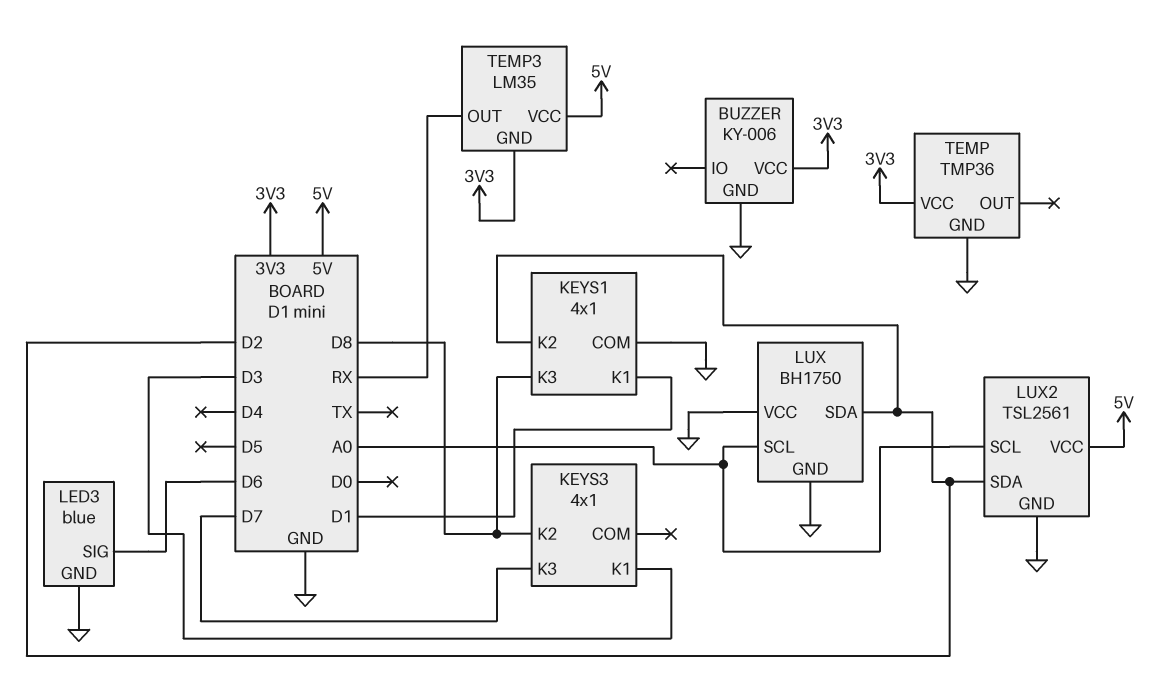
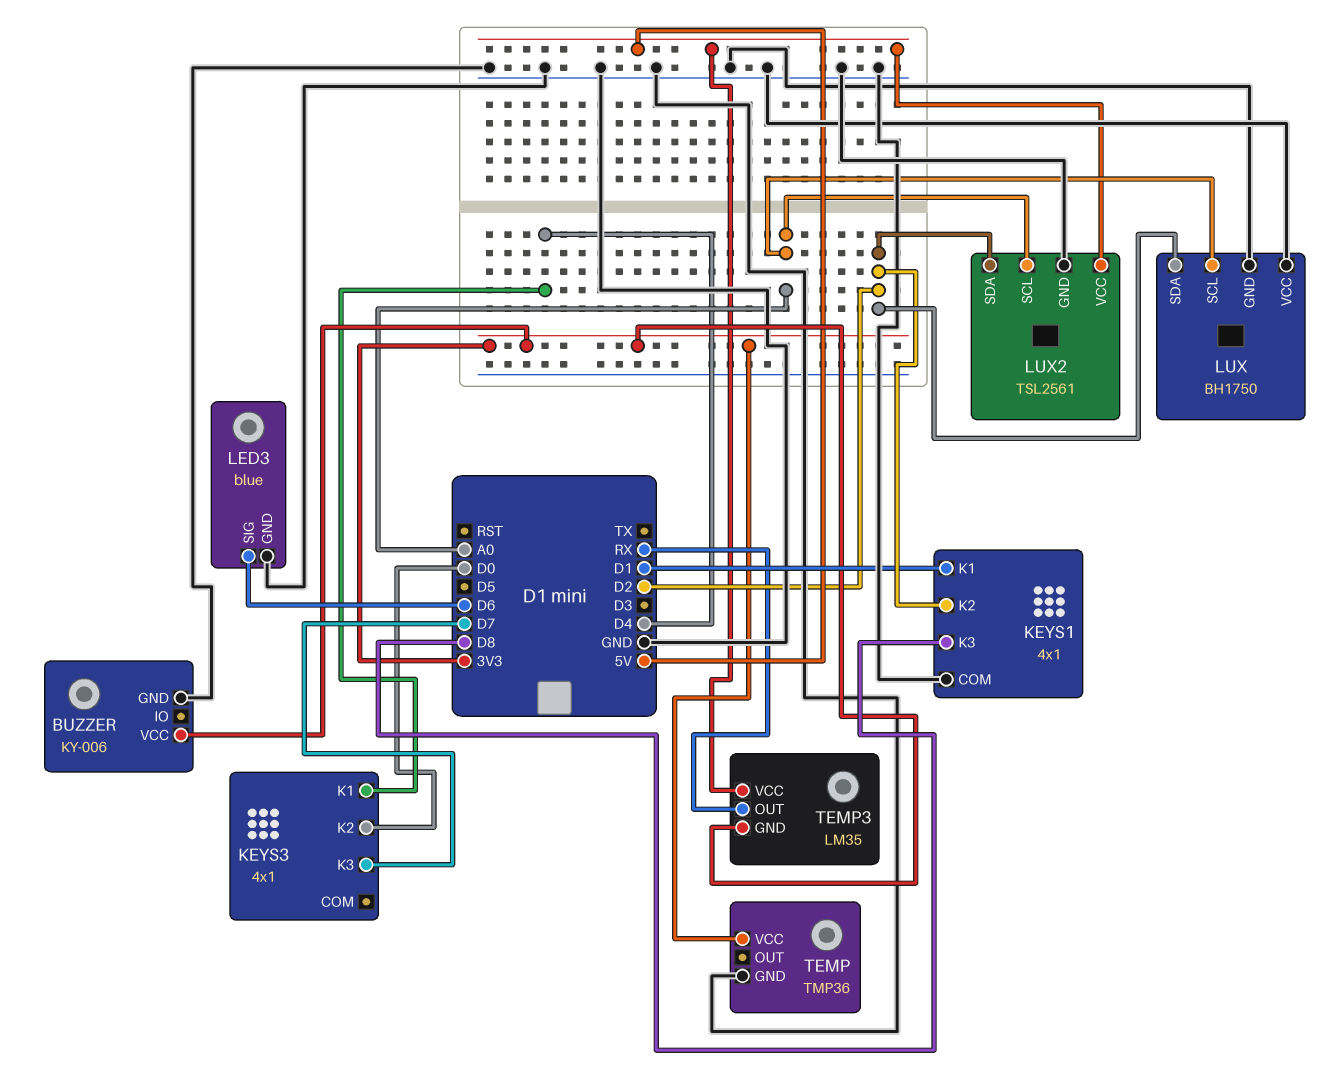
KEYS3 pin K1: D3 -> D4
KEYS3 pin K2: D8 -> D0

